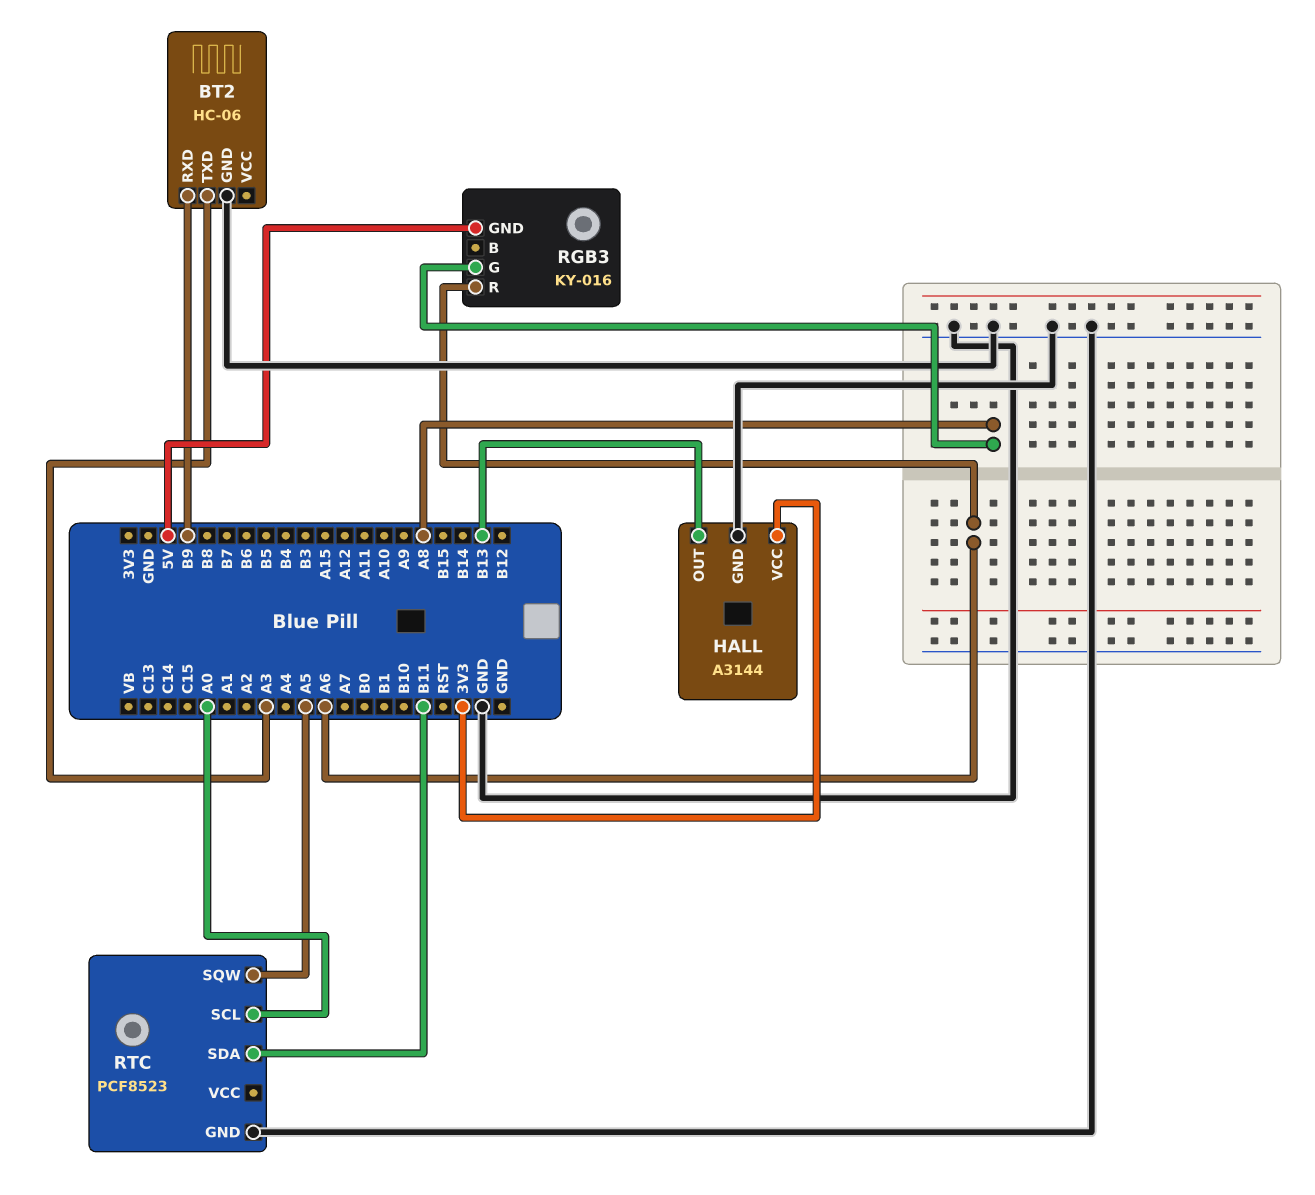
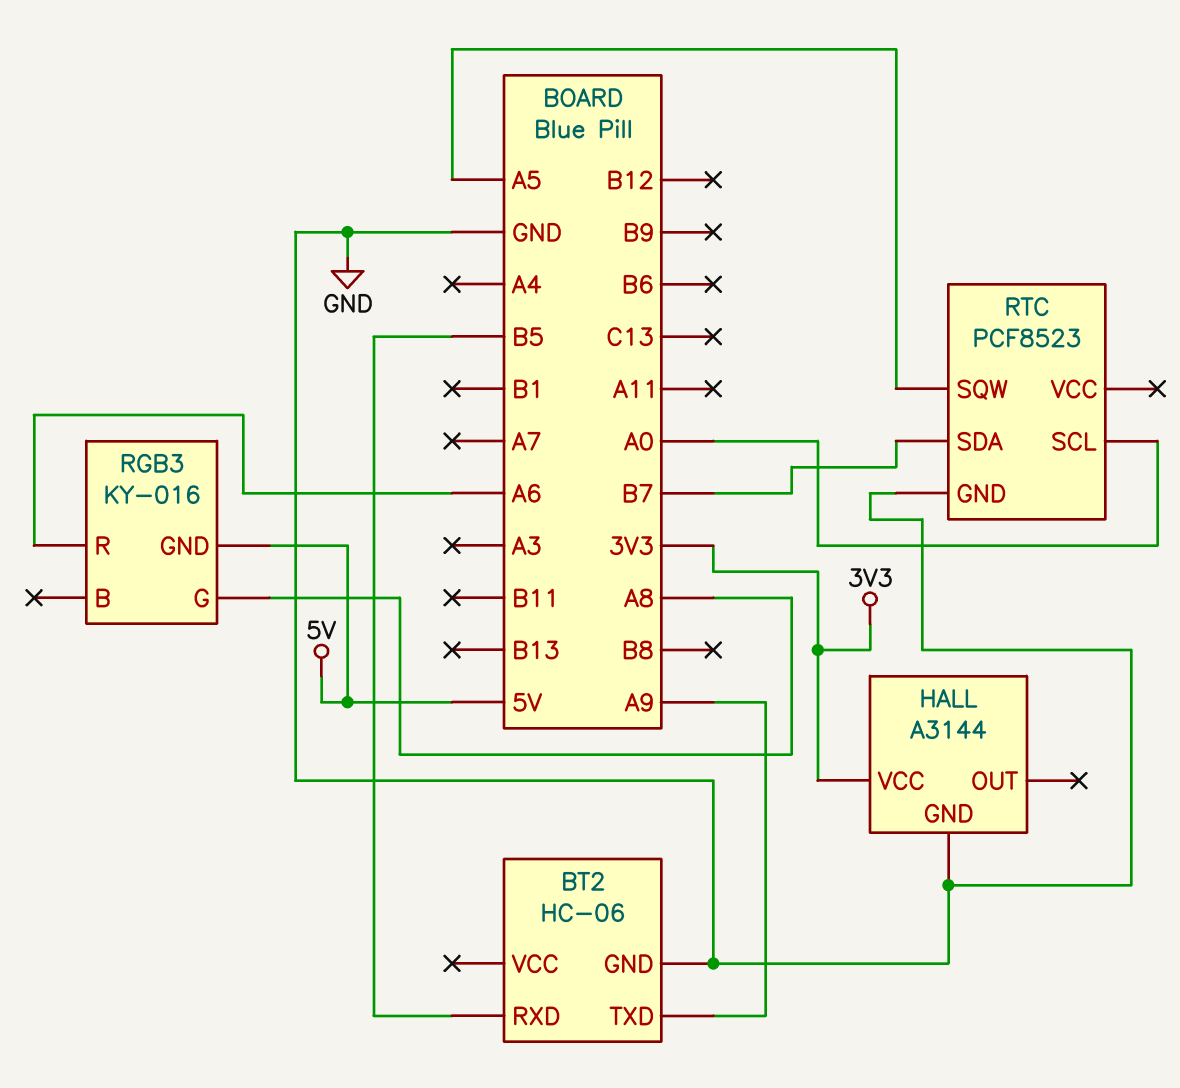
BT2 pin RXD: B9 -> B5
BT2 pin TXD: A3 -> A9
HALL pin OUT: B13 -> none
RTC pin SDA: B11 -> B7

